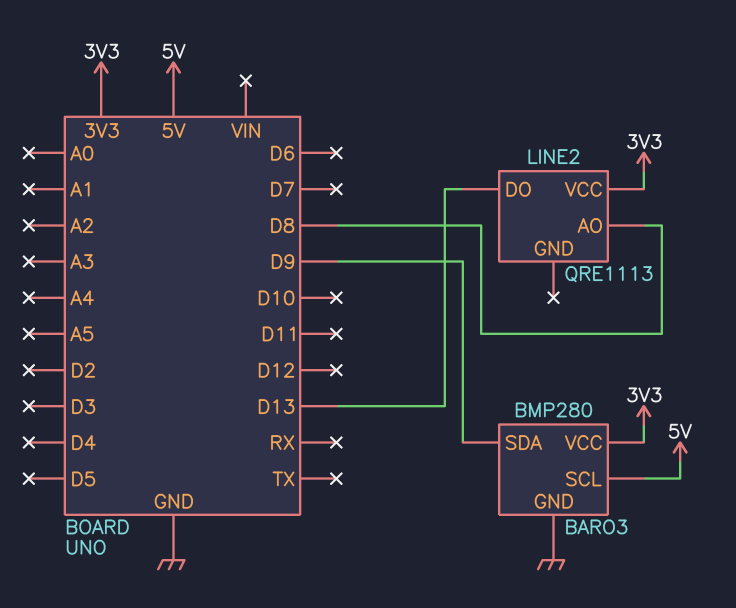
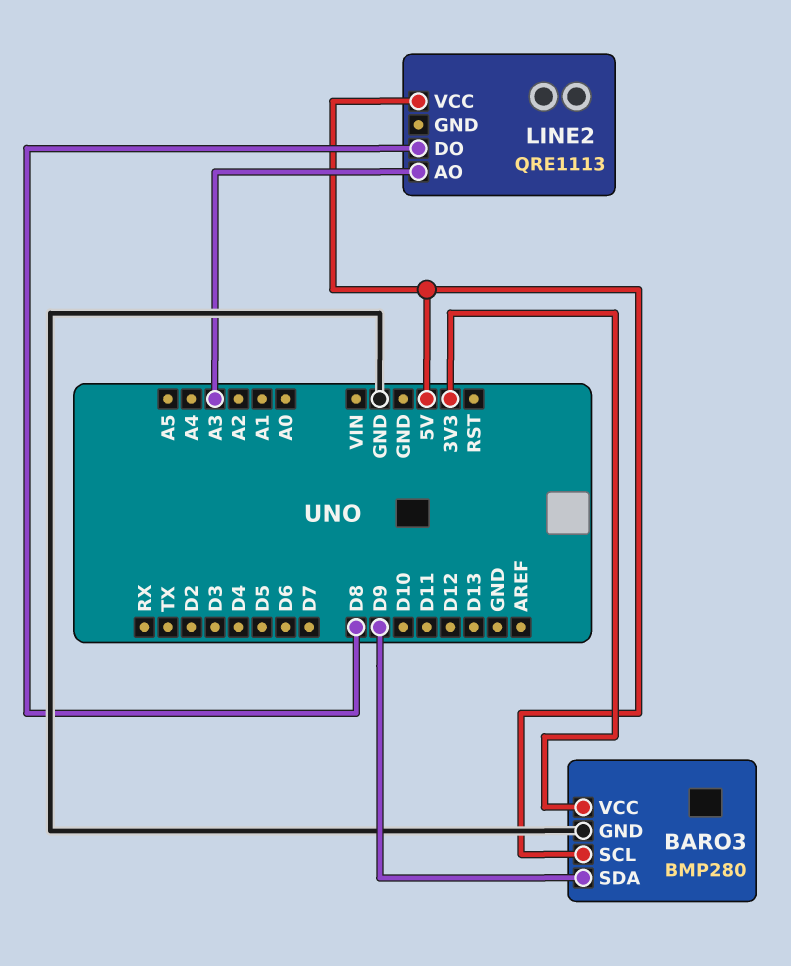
LINE2 pin AO: D8 -> A3
LINE2 pin DO: D13 -> D8
LINE2 pin VCC: 3V3 -> 5V

